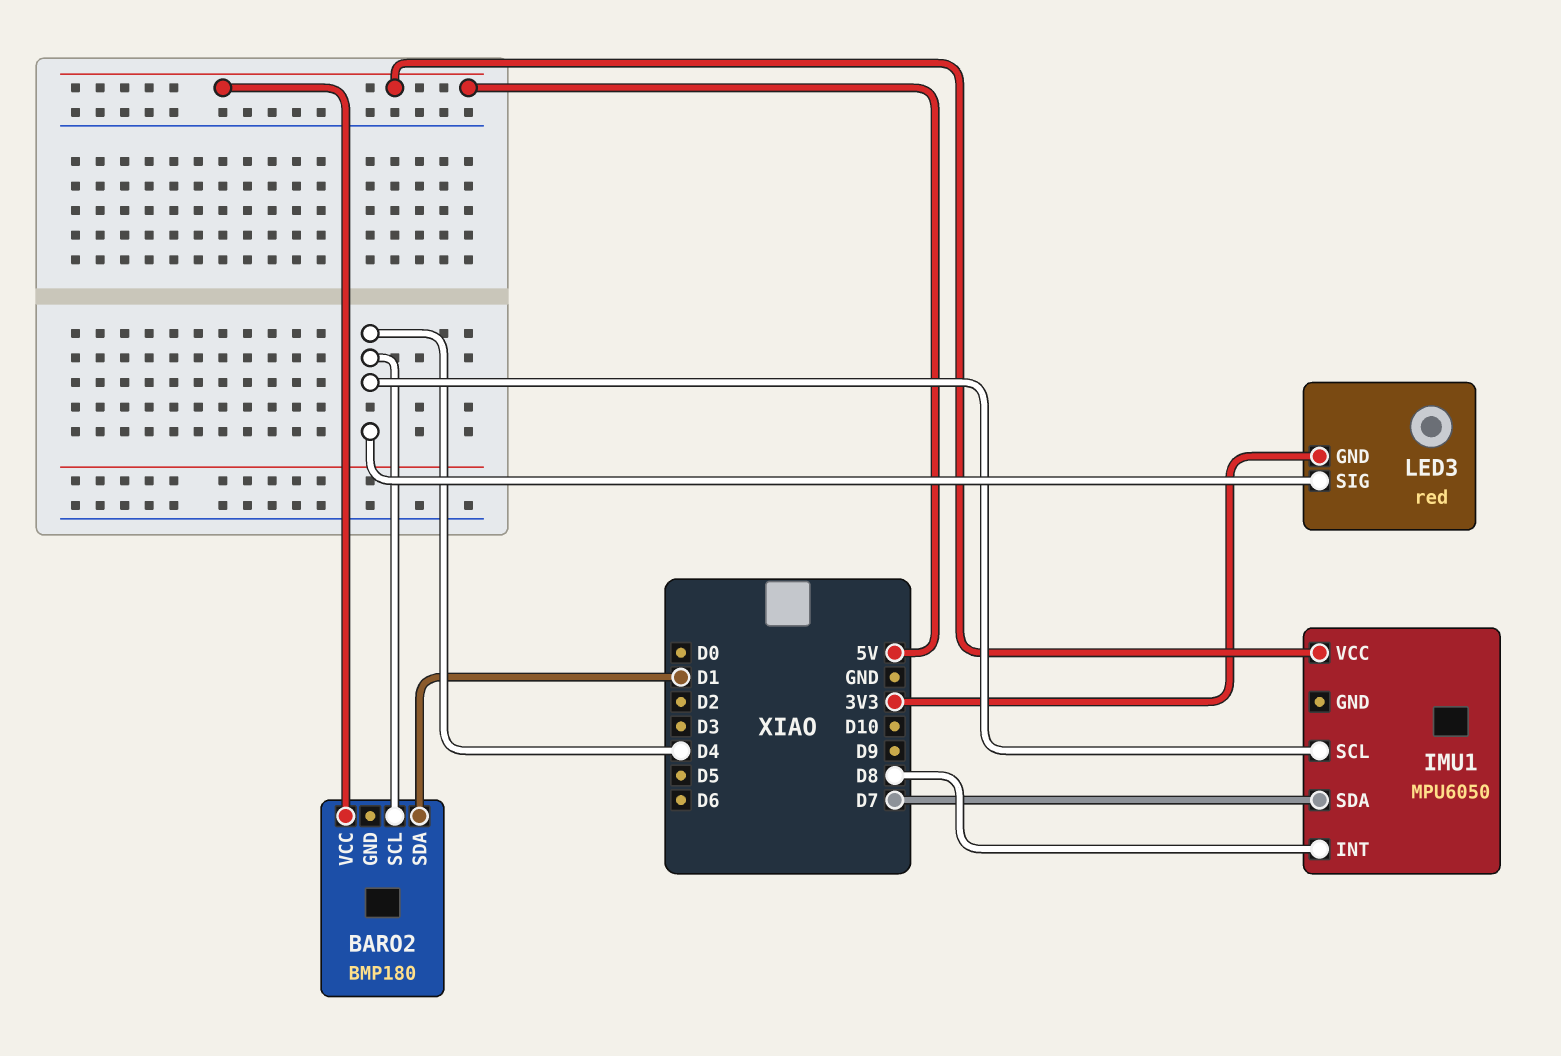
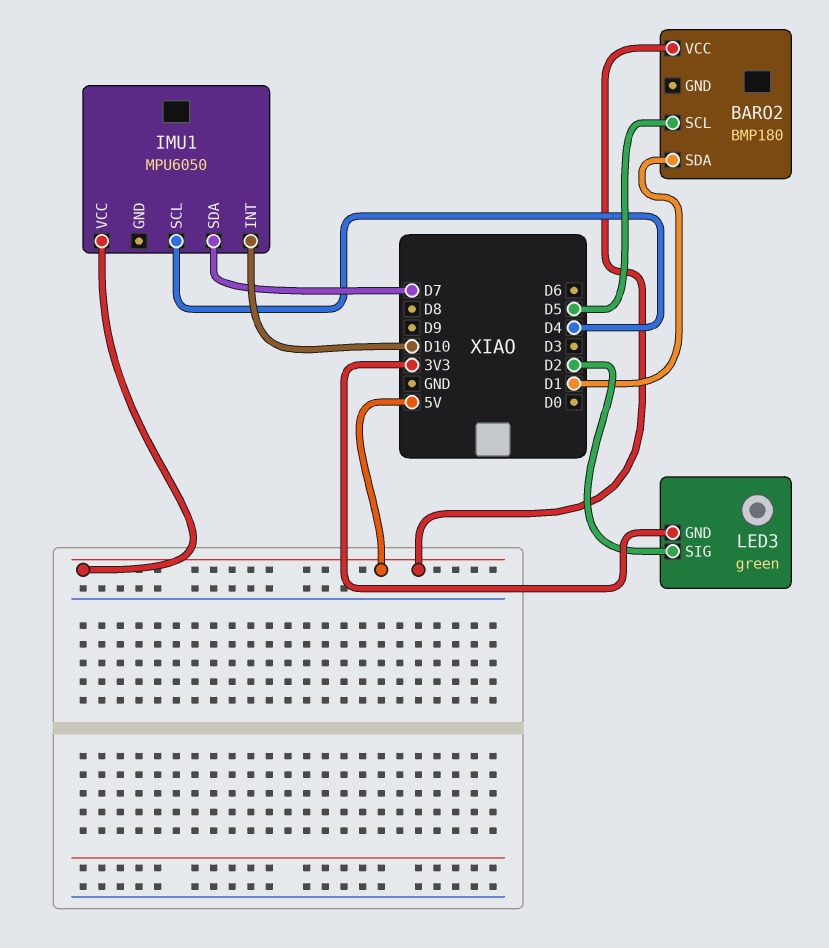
BARO2 pin SCL: D4 -> D5
IMU1 pin INT: D8 -> D10
LED3: red -> green
LED3 pin SIG: D4 -> D2

